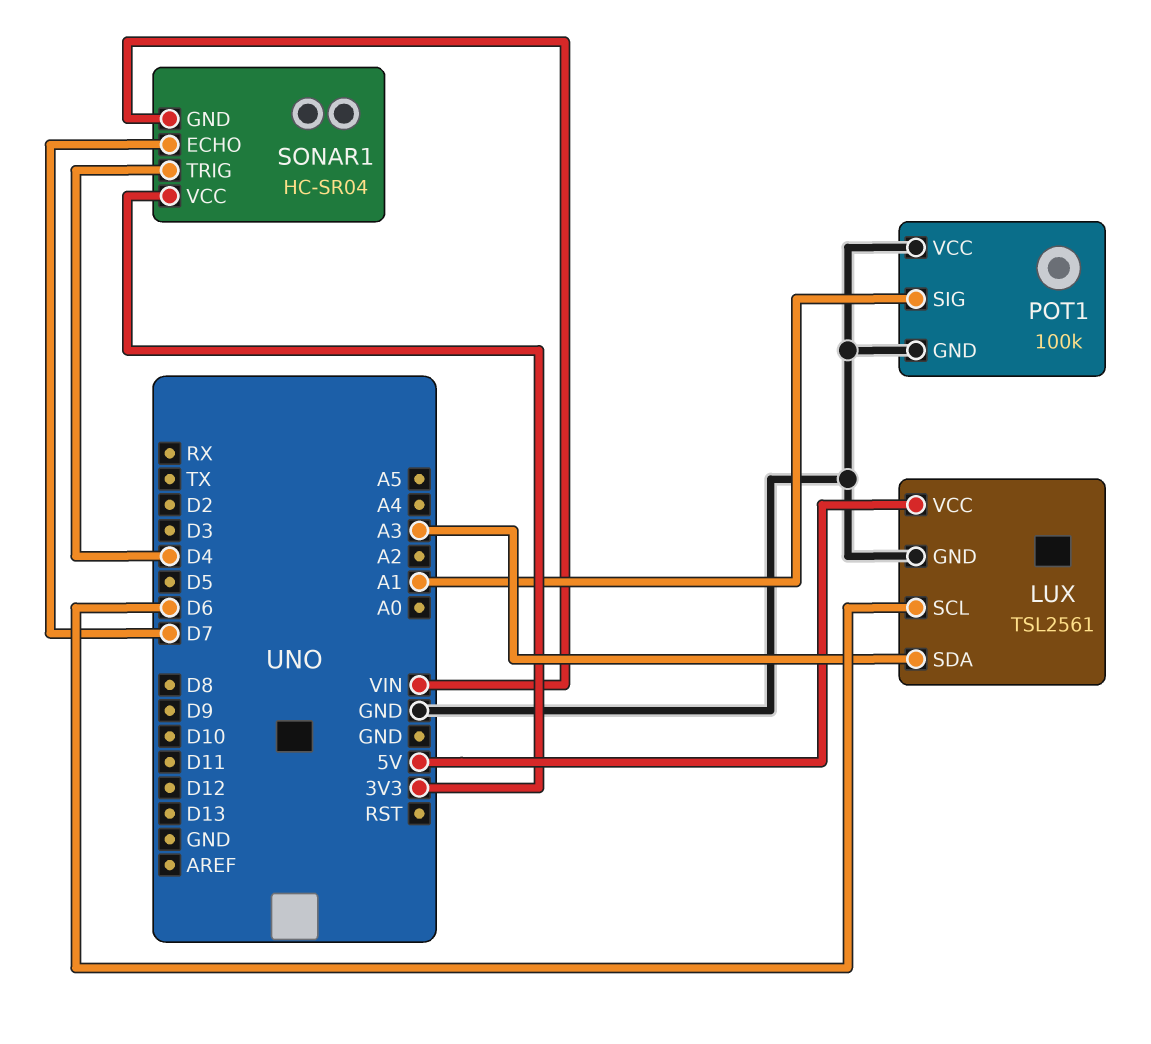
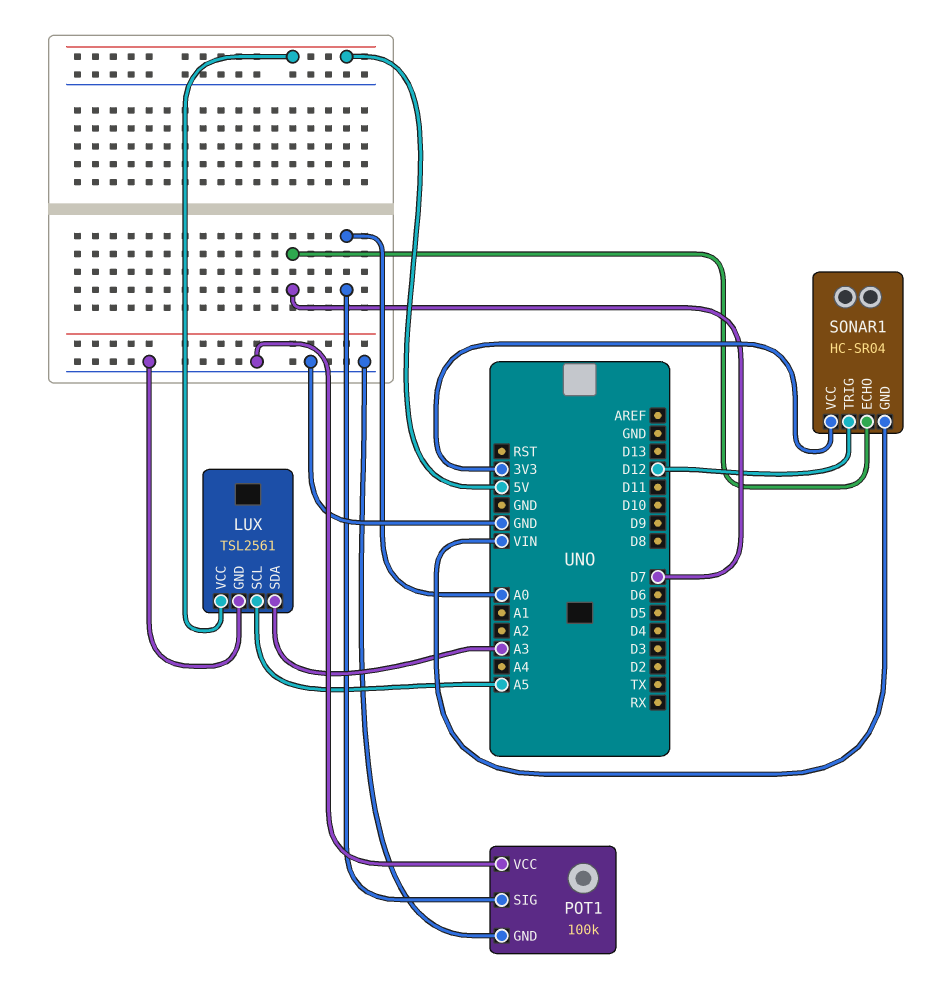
LUX pin SCL: D6 -> A5
POT1 pin SIG: A1 -> A0
SONAR1 pin TRIG: D4 -> D12

